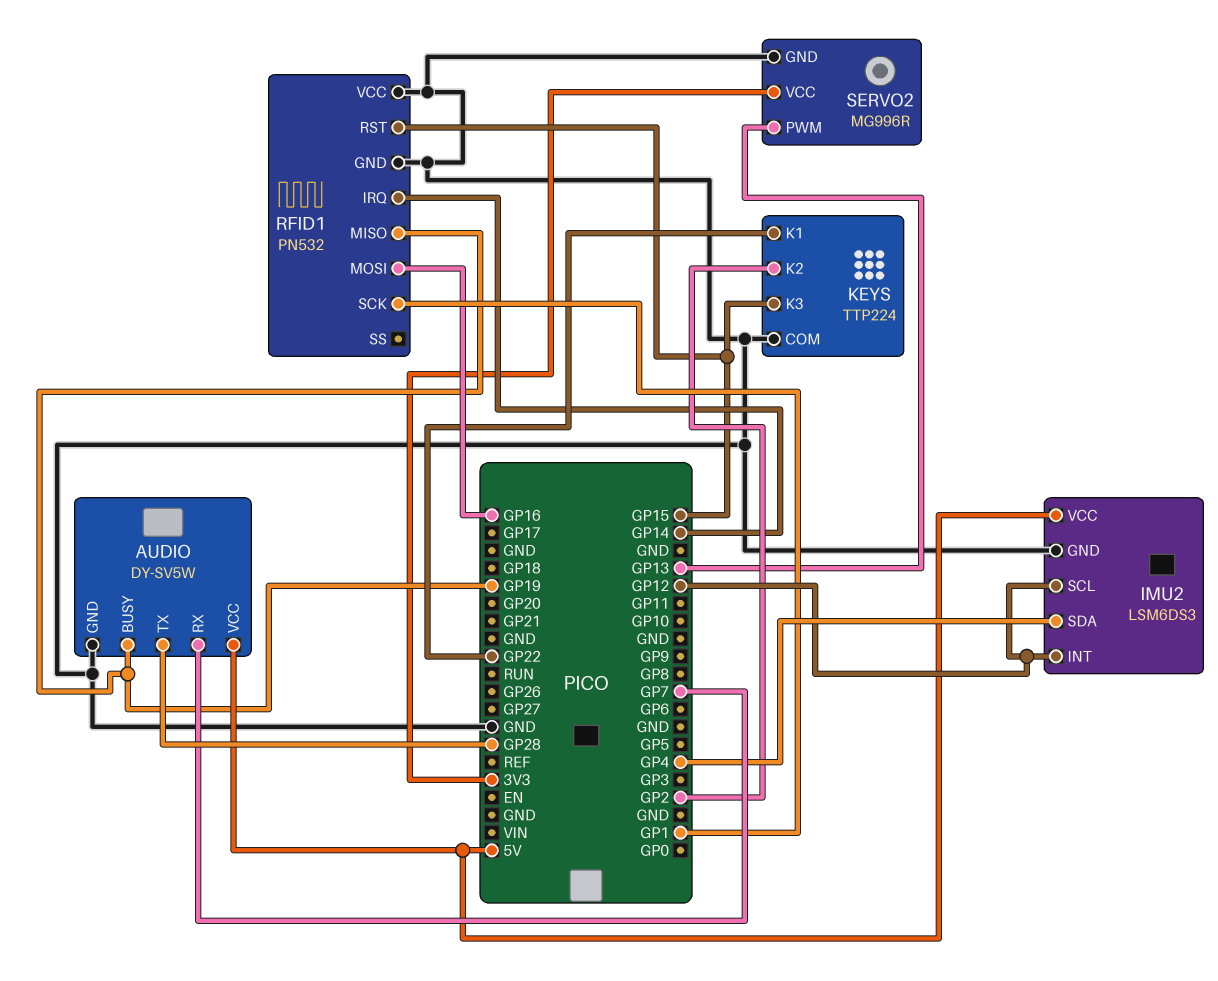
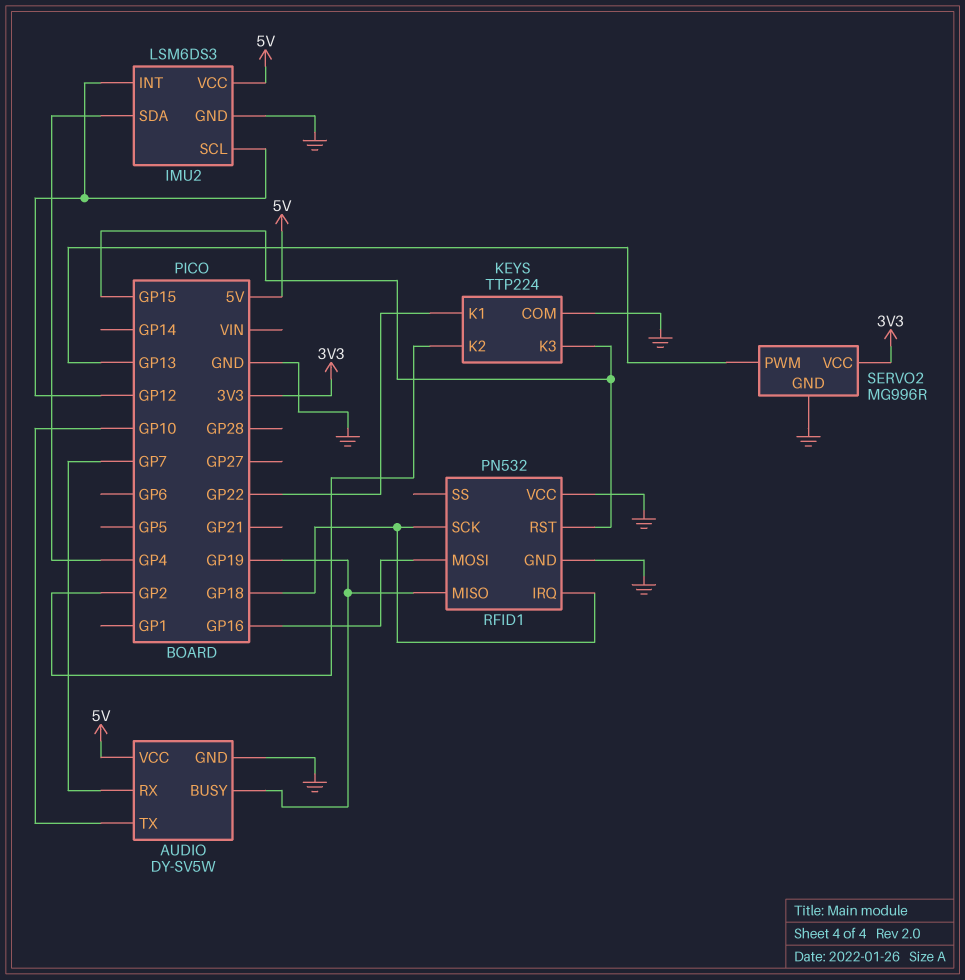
AUDIO pin TX: GP28 -> GP10
RFID1 pin IRQ: GP14 -> GP18
RFID1 pin SCK: GP1 -> GP18

